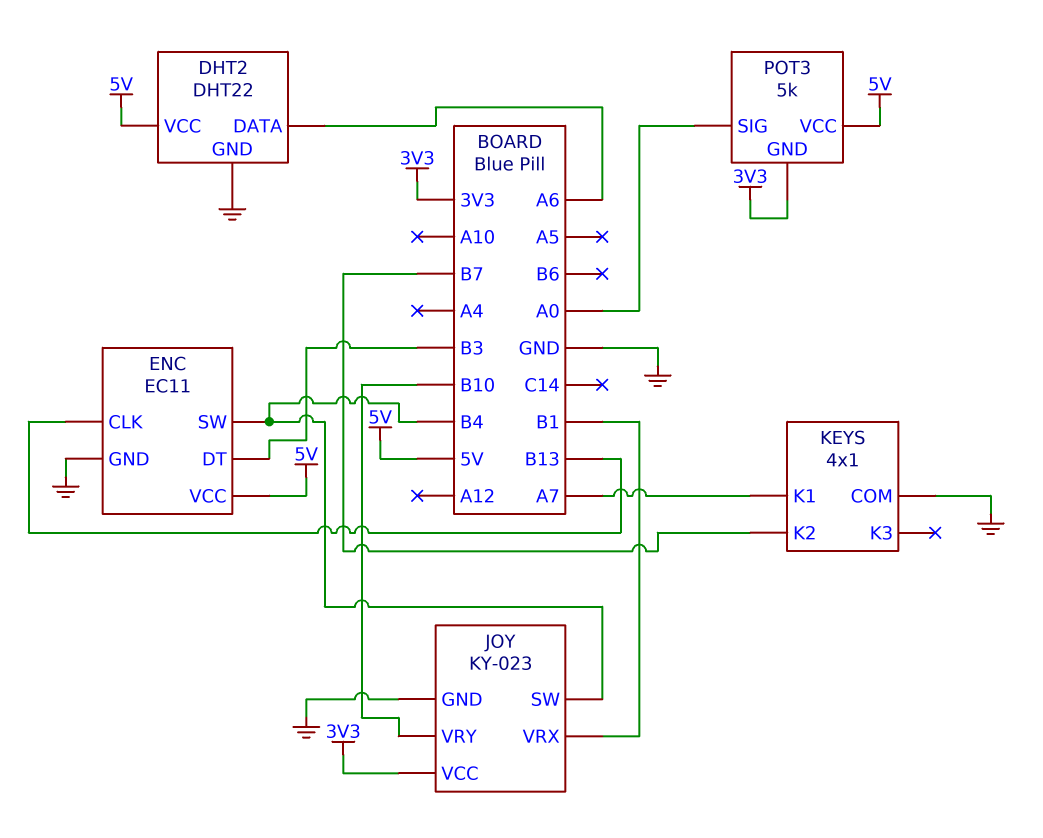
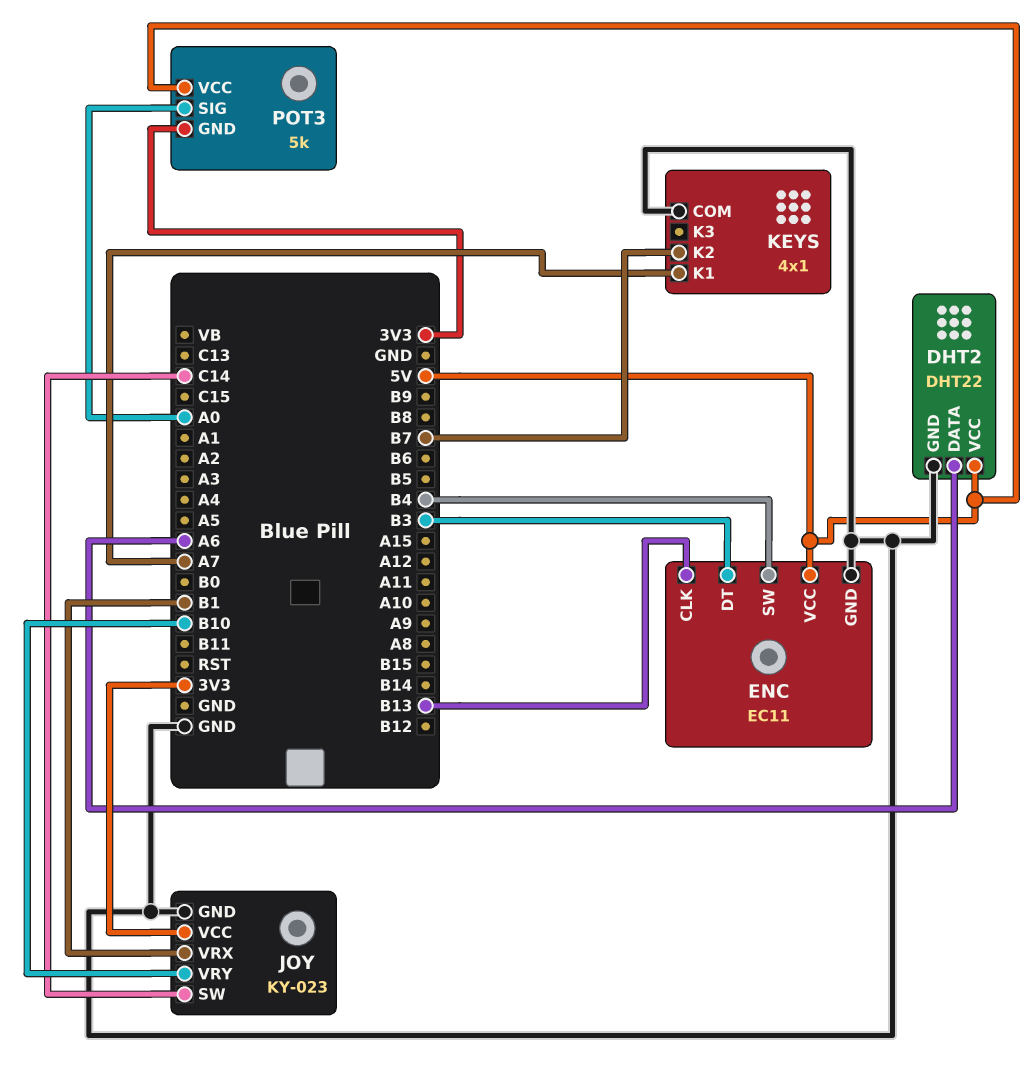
JOY pin SW: B4 -> C14

